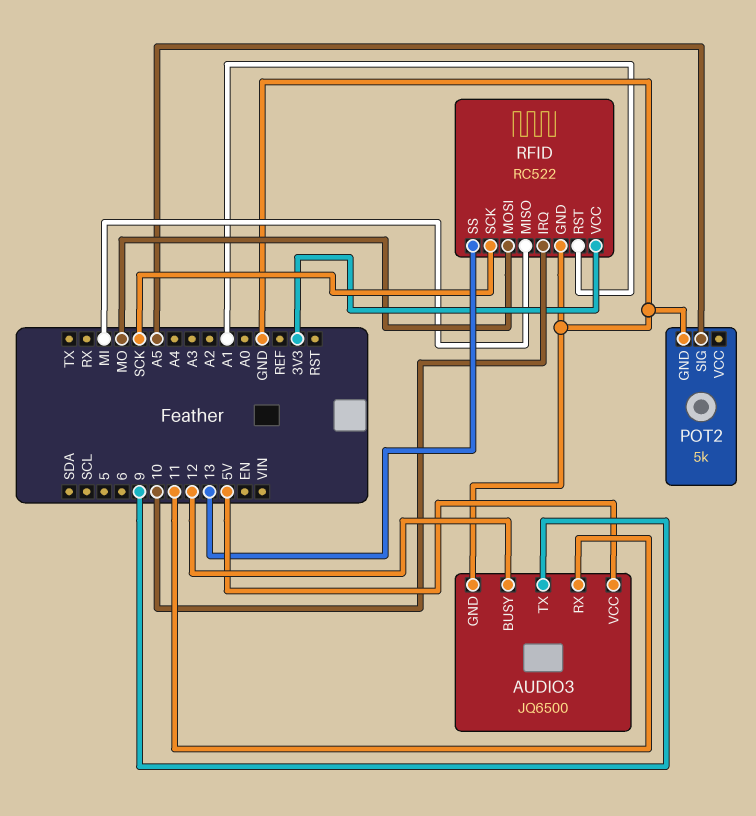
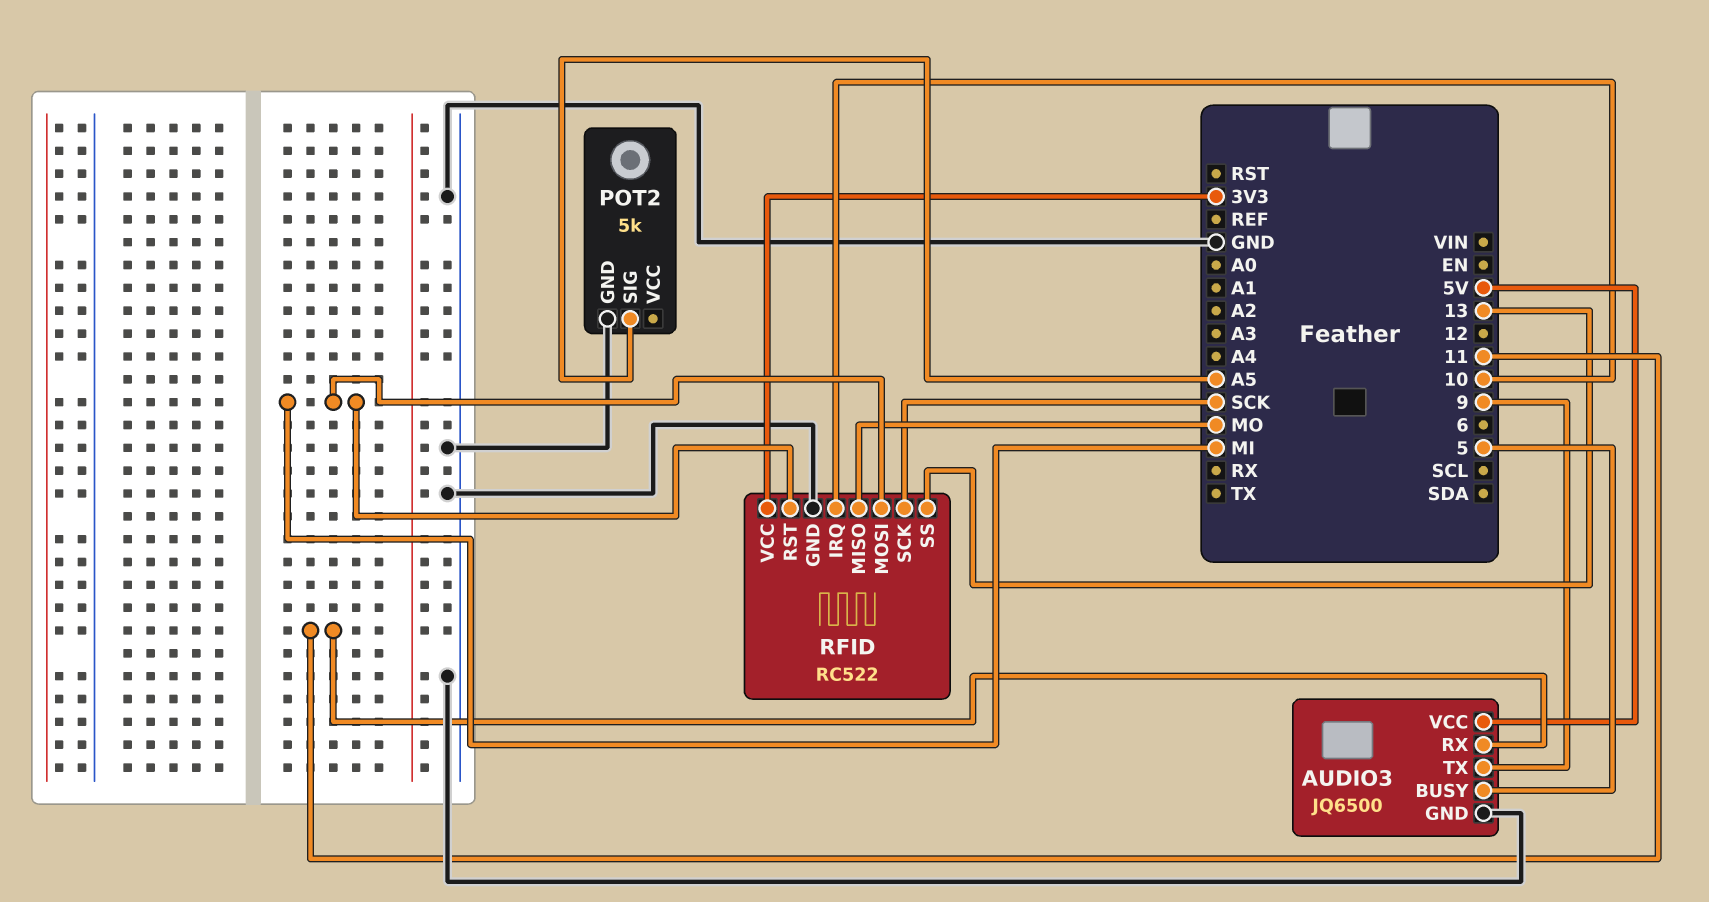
AUDIO3 pin BUSY: 12 -> 5
RFID pin MISO: MI -> MO
RFID pin MOSI: MO -> MI
RFID pin RST: A1 -> MI

